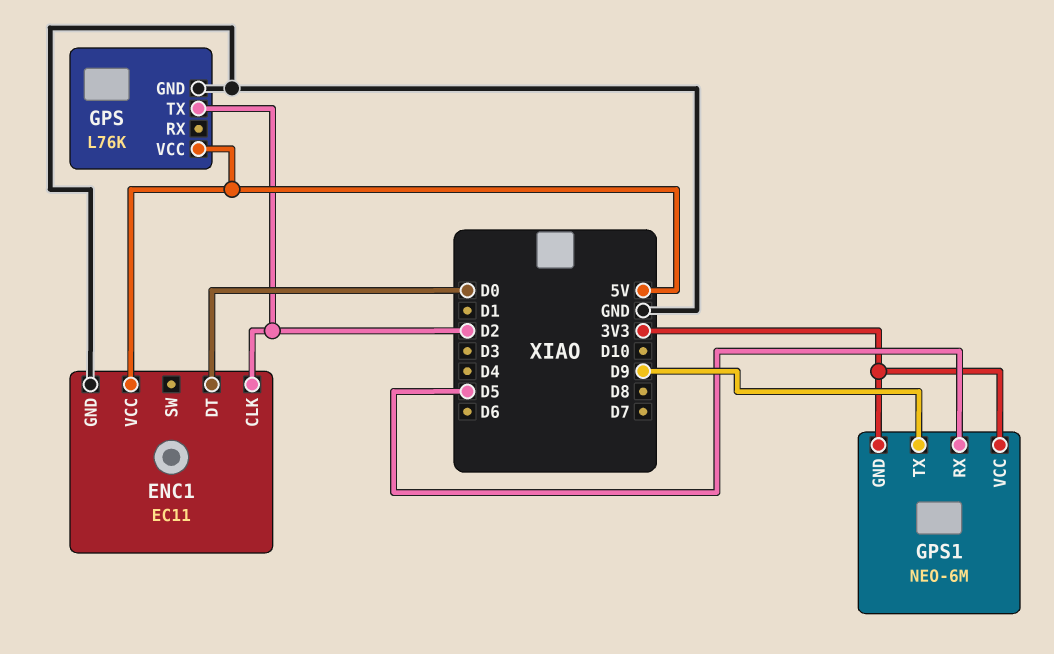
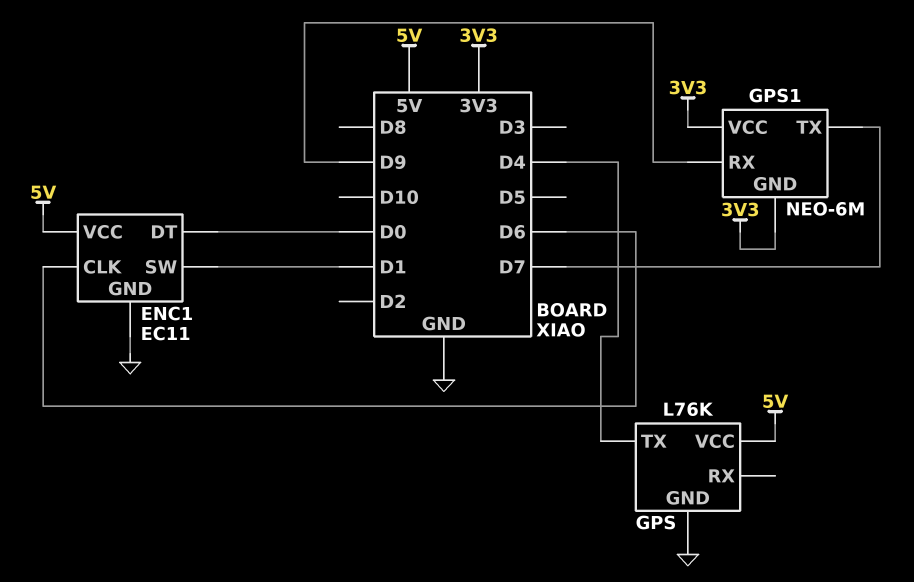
ENC1 pin CLK: D2 -> D6
ENC1 pin SW: none -> D1
GPS pin TX: D2 -> D4
GPS1 pin RX: D5 -> D9
GPS1 pin TX: D9 -> D7

